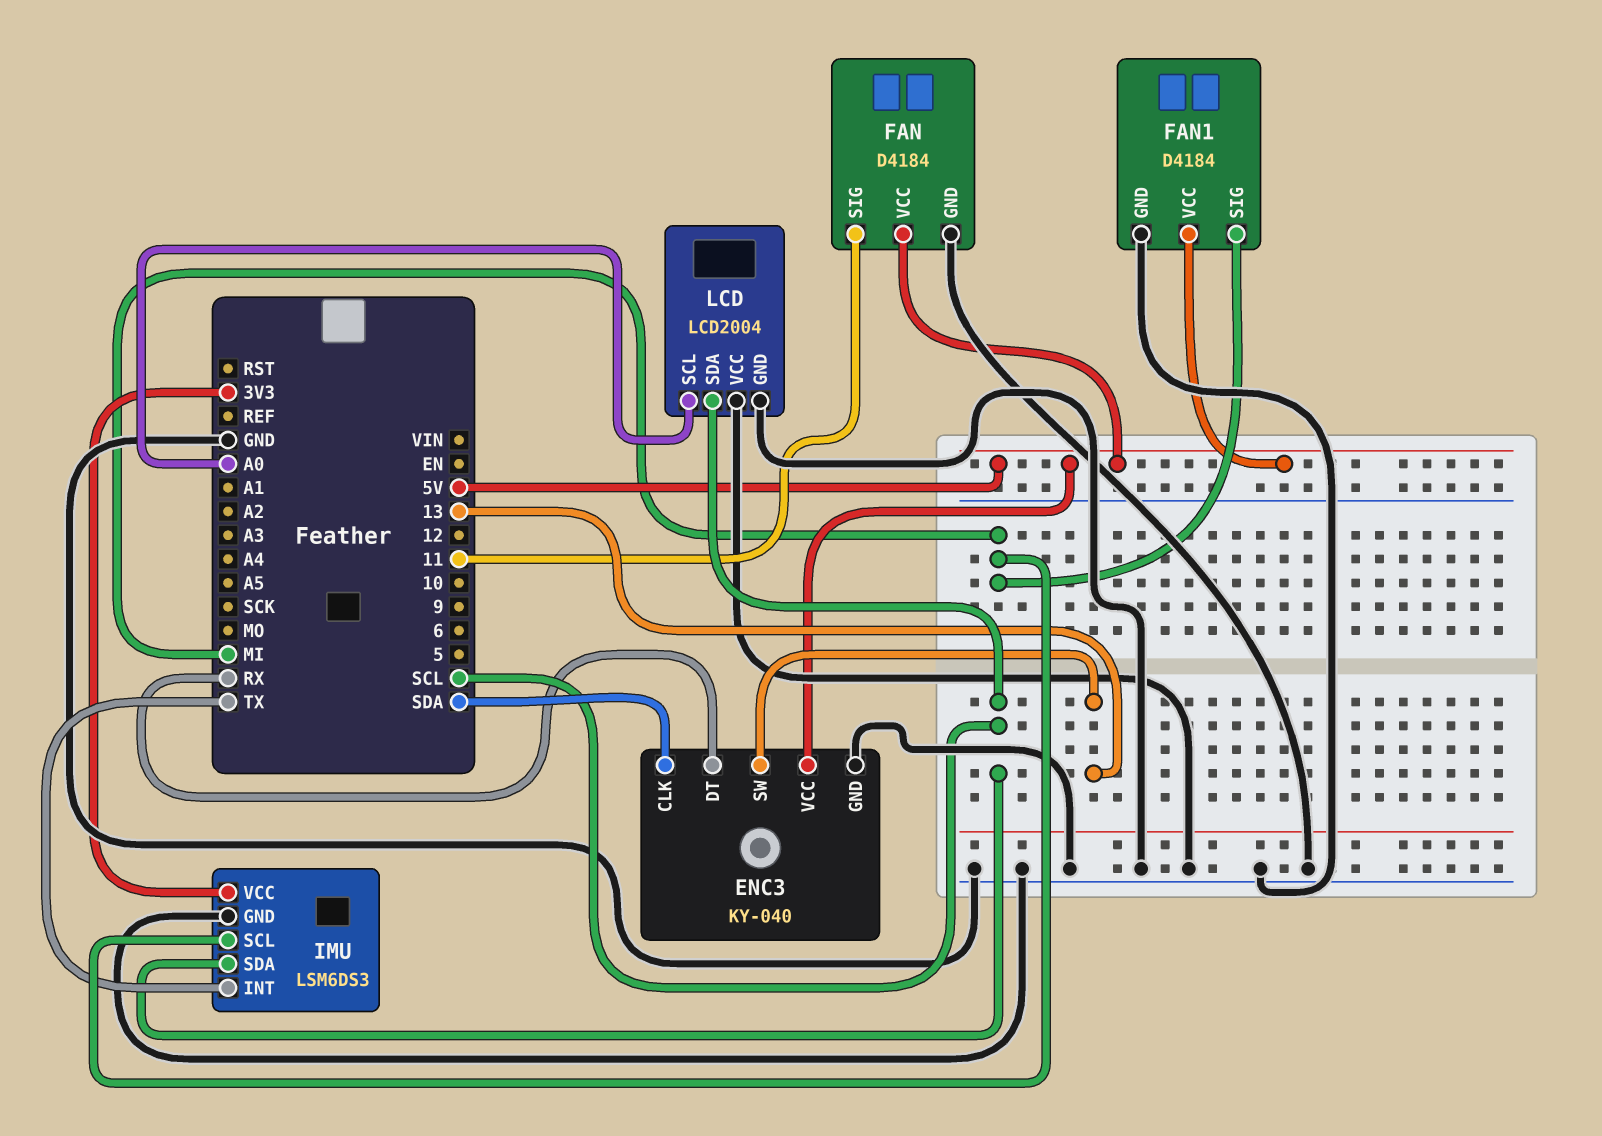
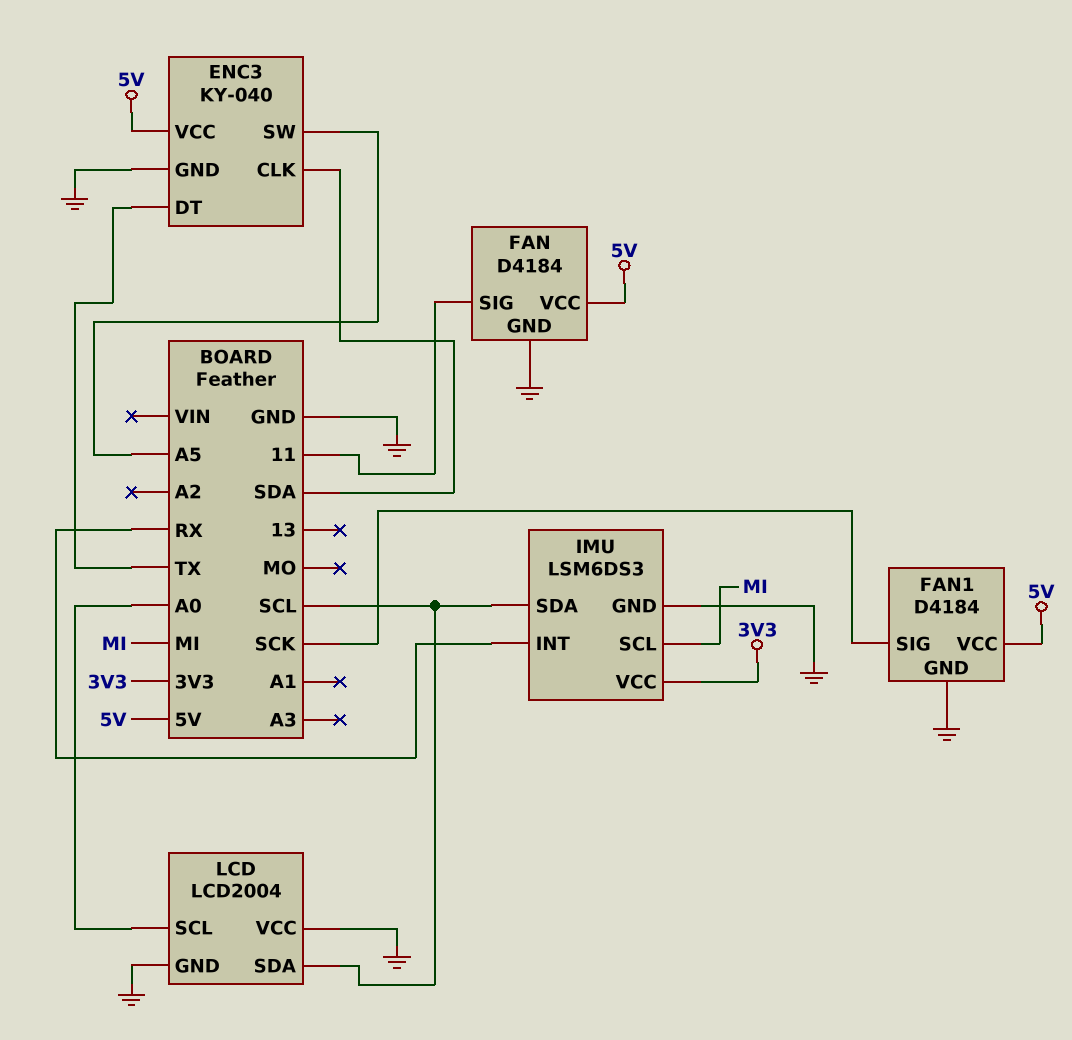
ENC3 pin DT: RX -> TX
ENC3 pin SW: 13 -> A5
FAN1 pin SIG: MI -> SCK
IMU pin INT: TX -> RX

